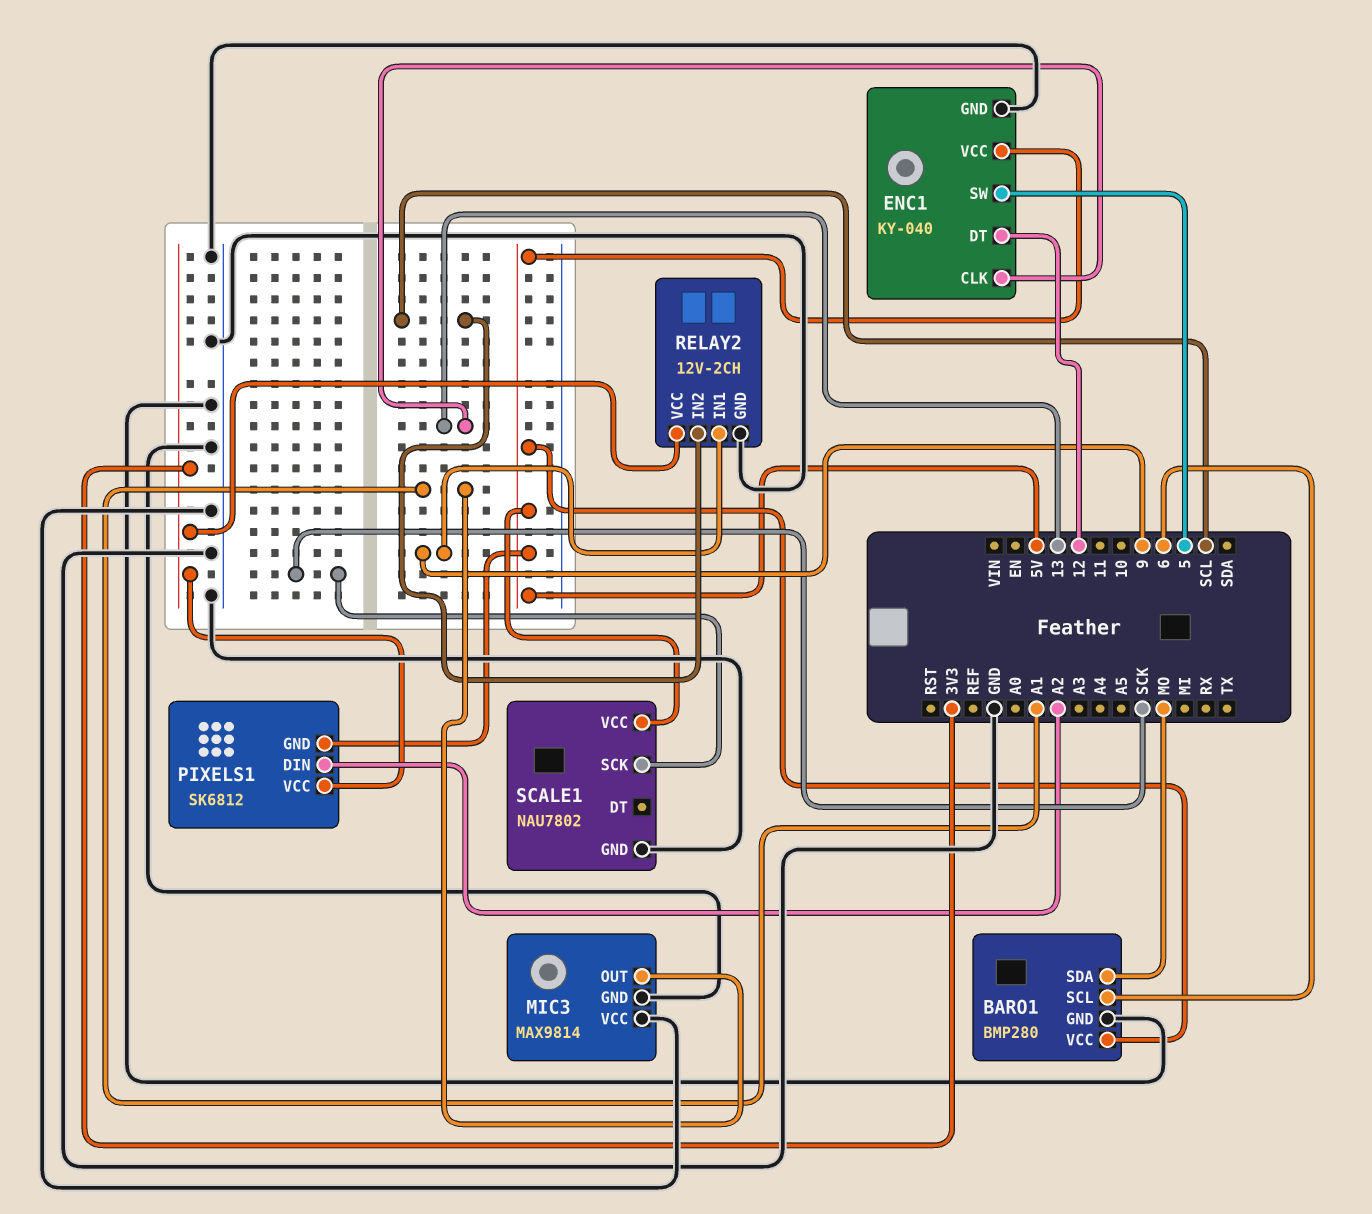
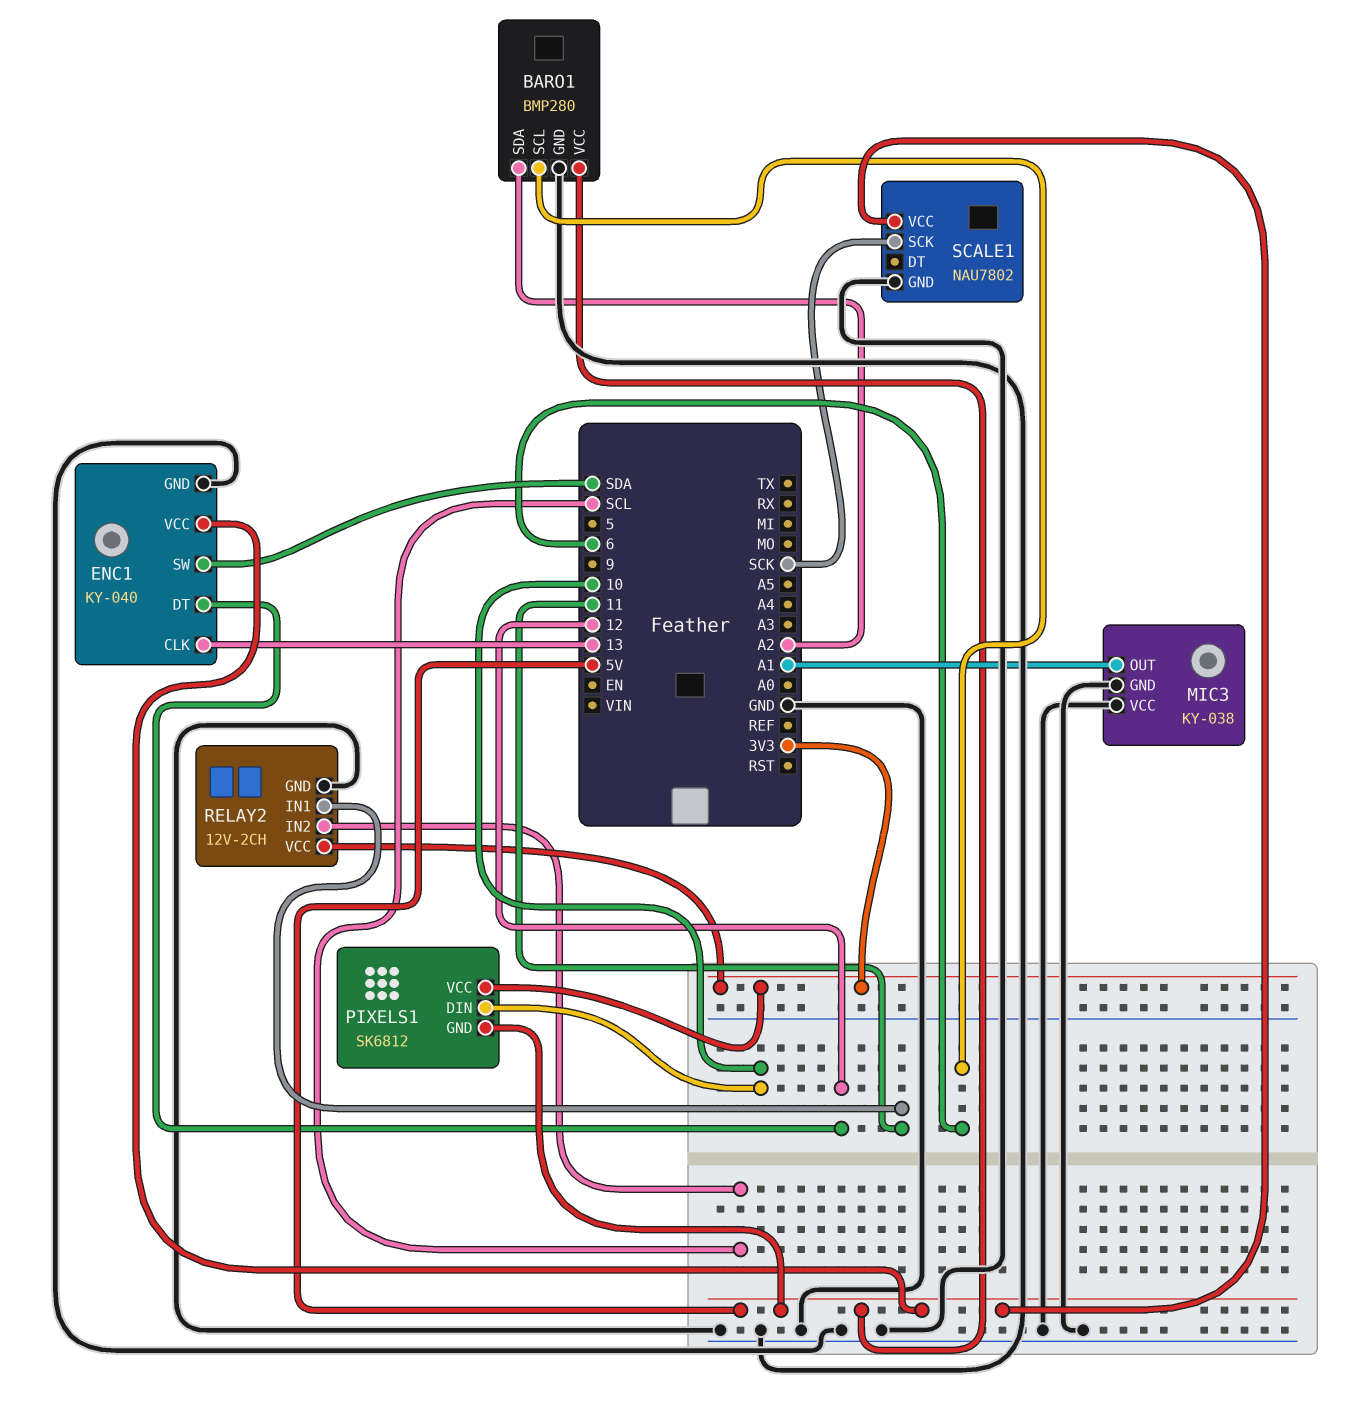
BARO1 pin SDA: MO -> A2
ENC1 pin SW: 5 -> SDA
MIC3: MAX9814 -> KY-038
PIXELS1 pin DIN: A2 -> 10
RELAY2 pin IN1: 9 -> 11

